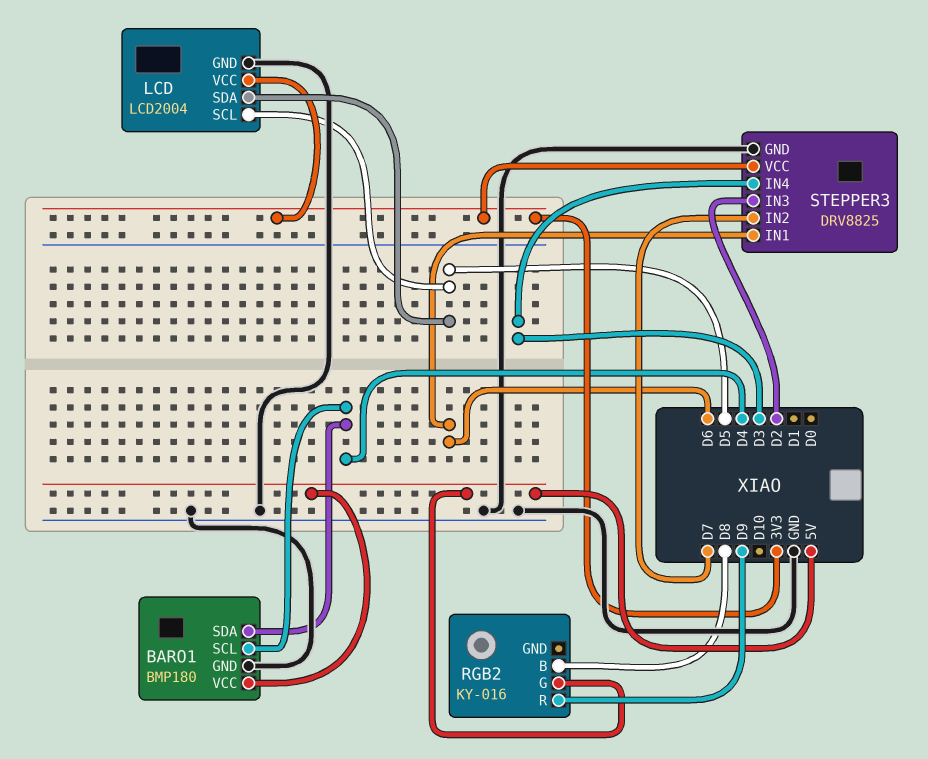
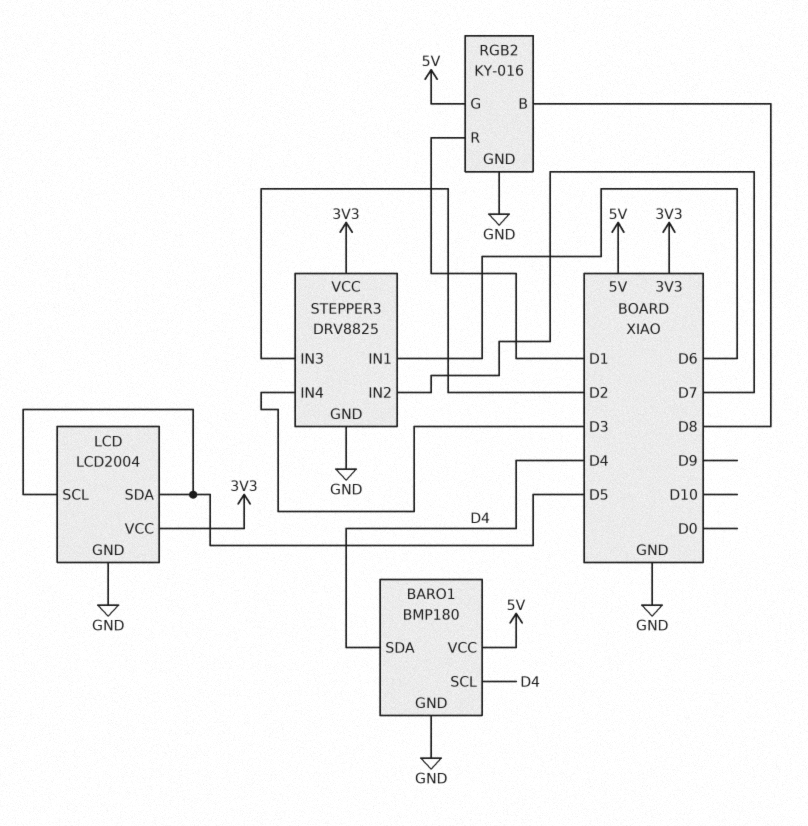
RGB2 pin GND: none -> GND
RGB2 pin R: D9 -> D1

